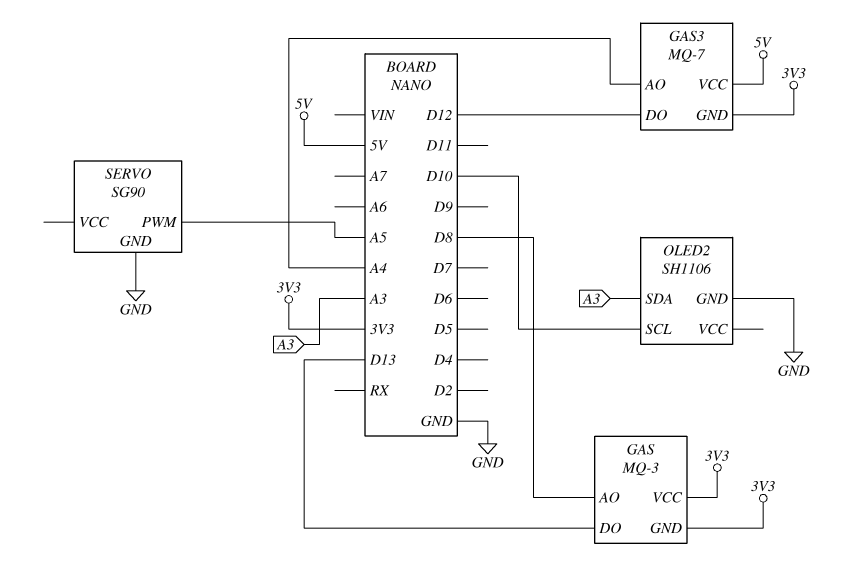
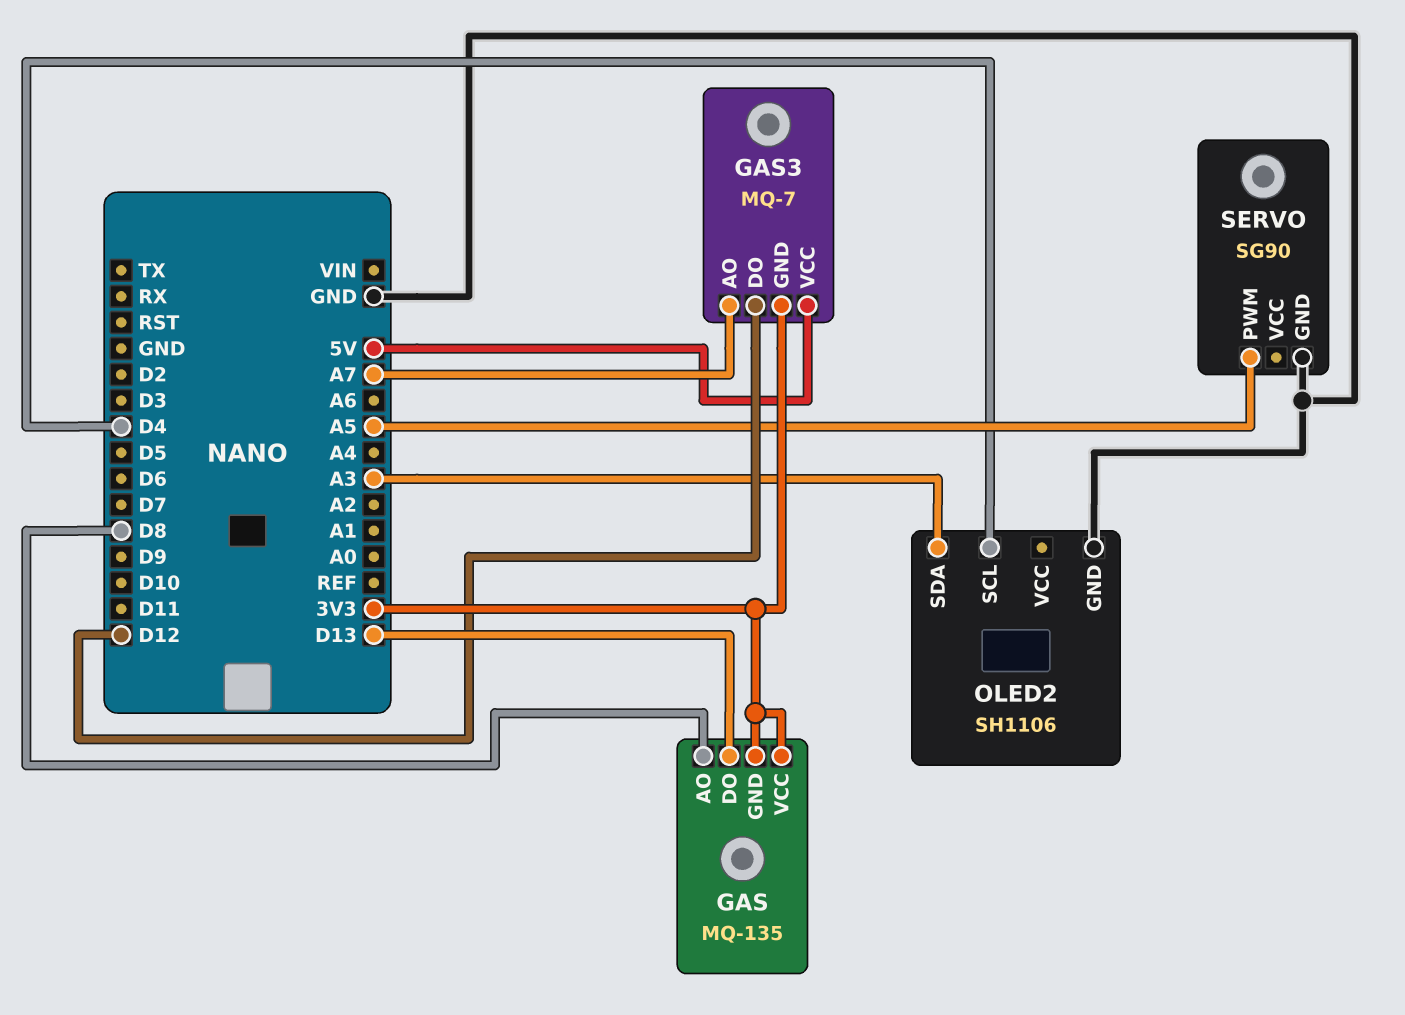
GAS: MQ-3 -> MQ-135
GAS3 pin AO: A4 -> A7
OLED2 pin SCL: D10 -> D4

